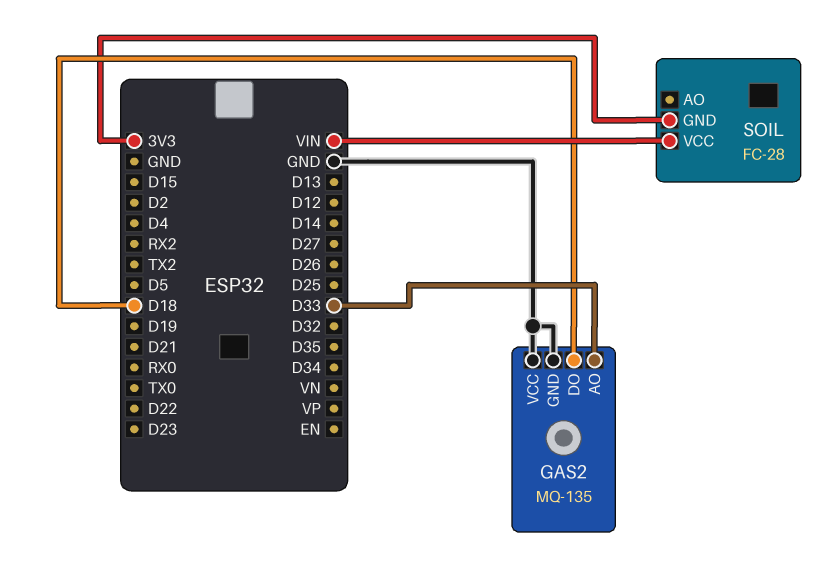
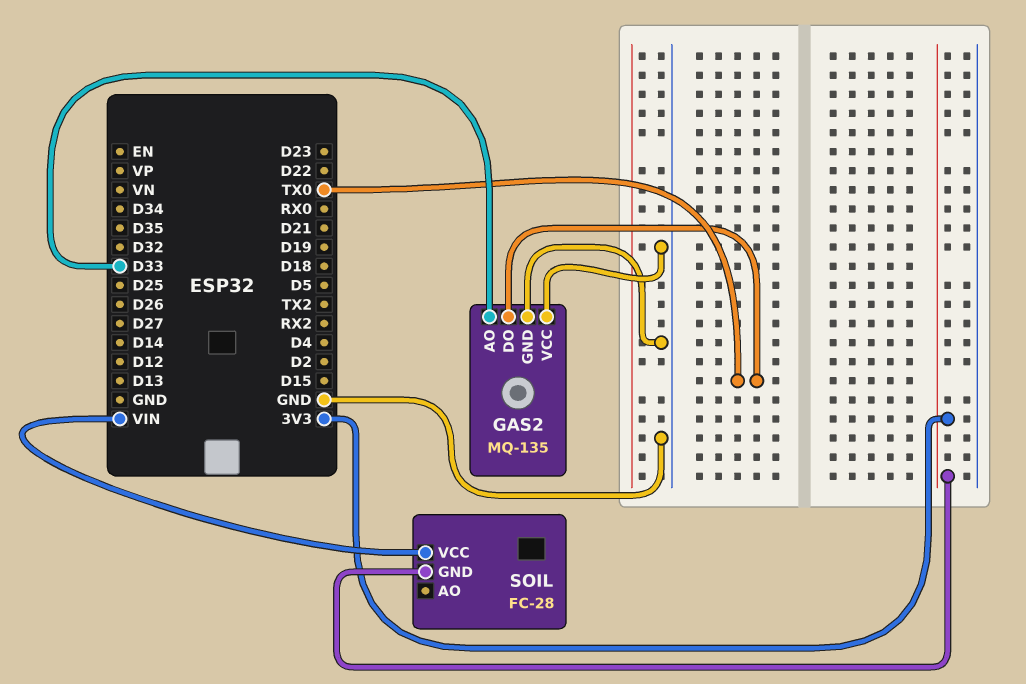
GAS2 pin DO: D18 -> TX0

